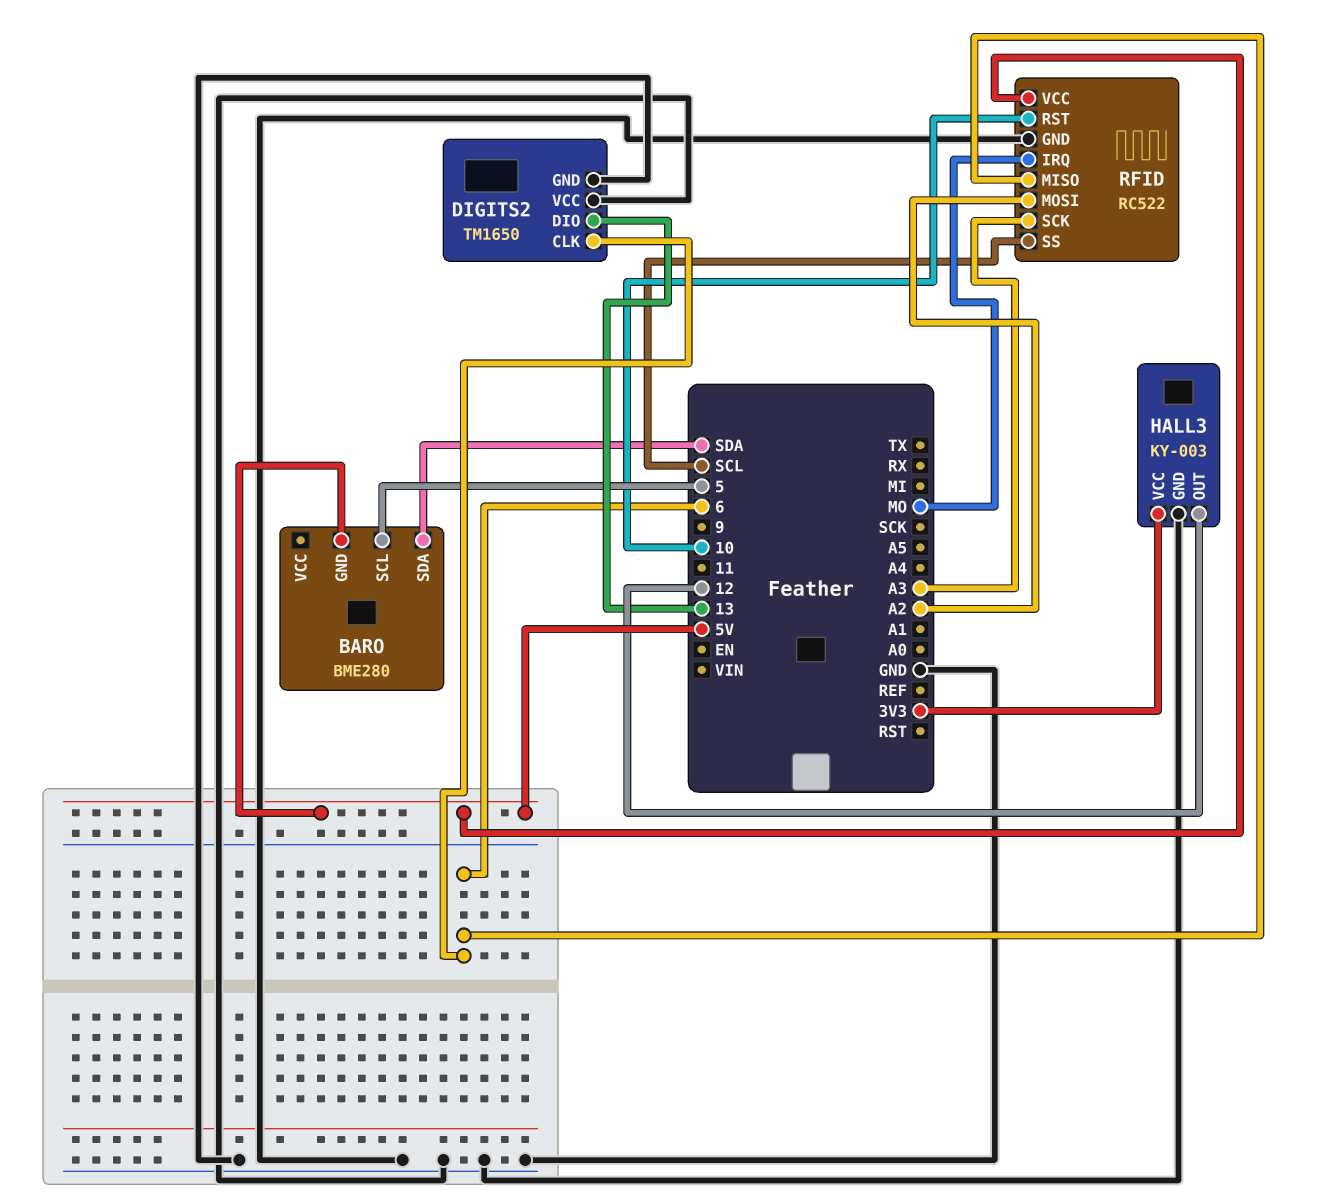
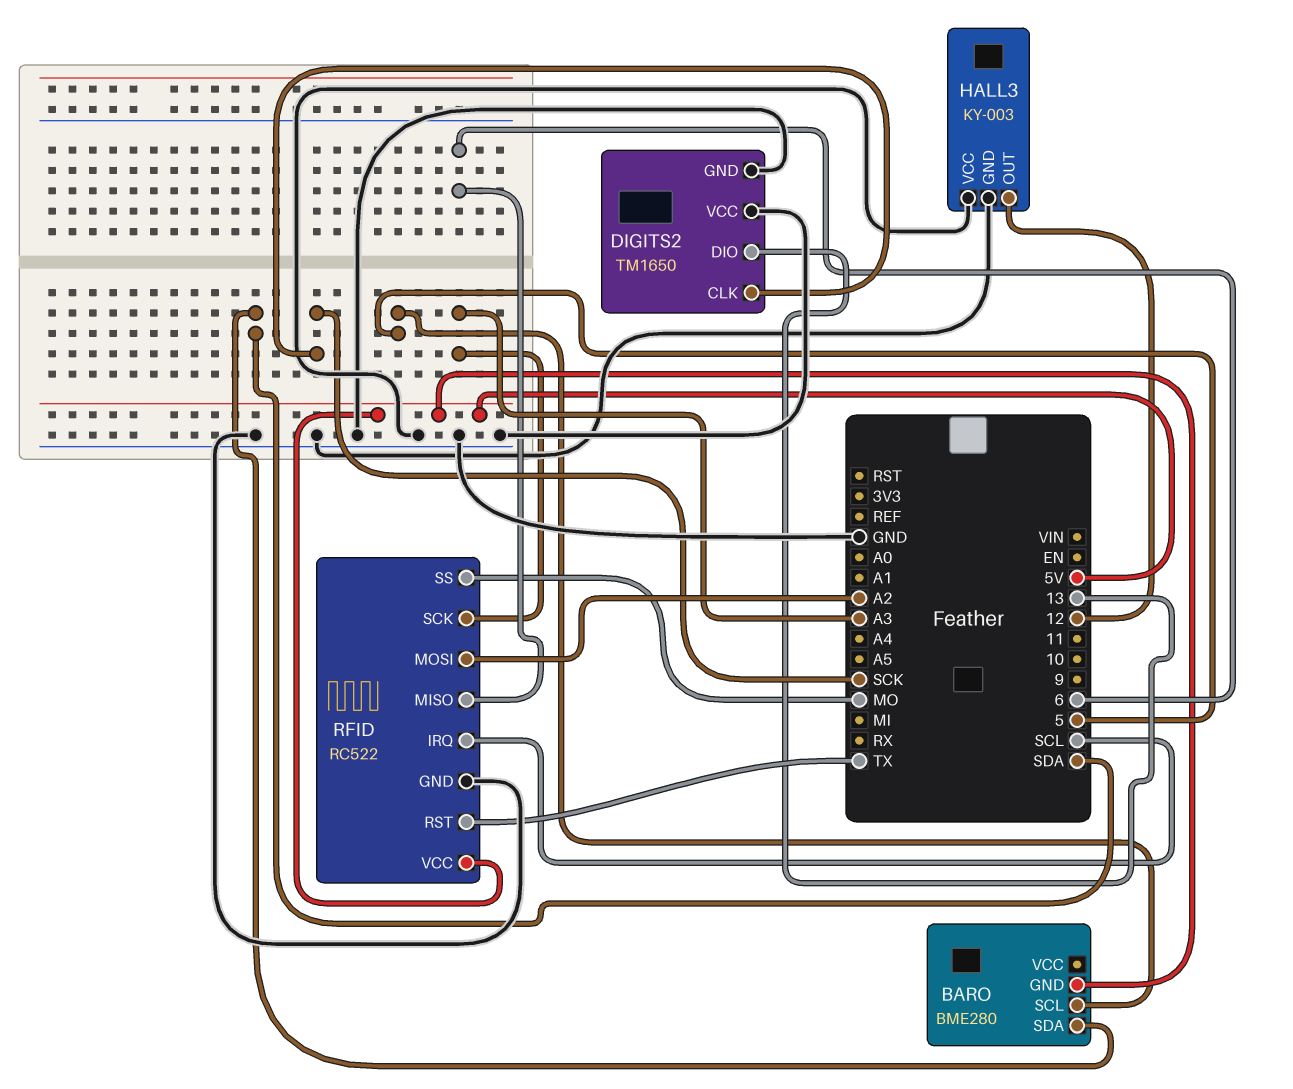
DIGITS2 pin CLK: 6 -> SCK
HALL3 pin VCC: 3V3 -> GND
RFID pin IRQ: MO -> SCL
RFID pin RST: 10 -> TX
RFID pin SS: SCL -> MO

